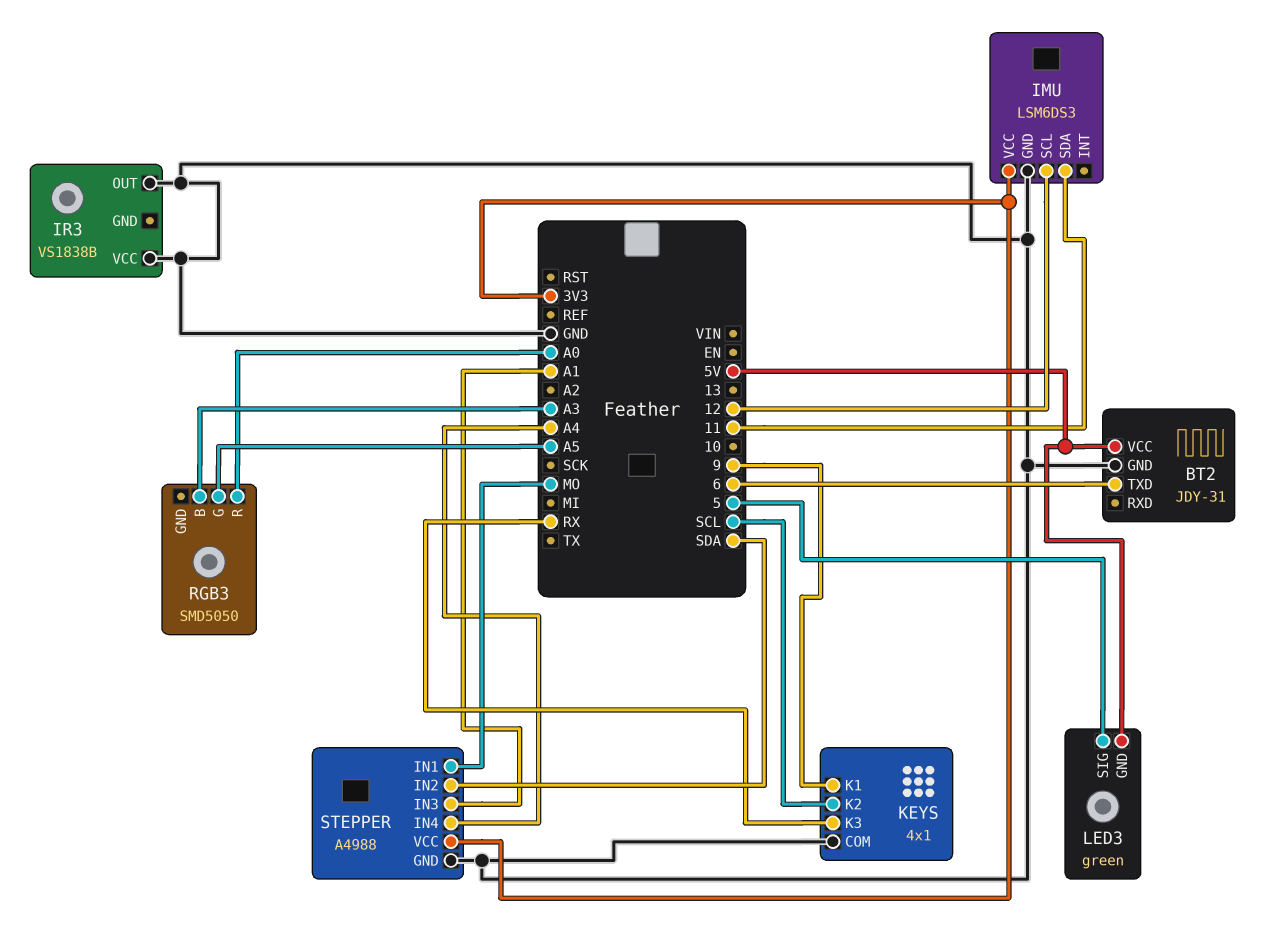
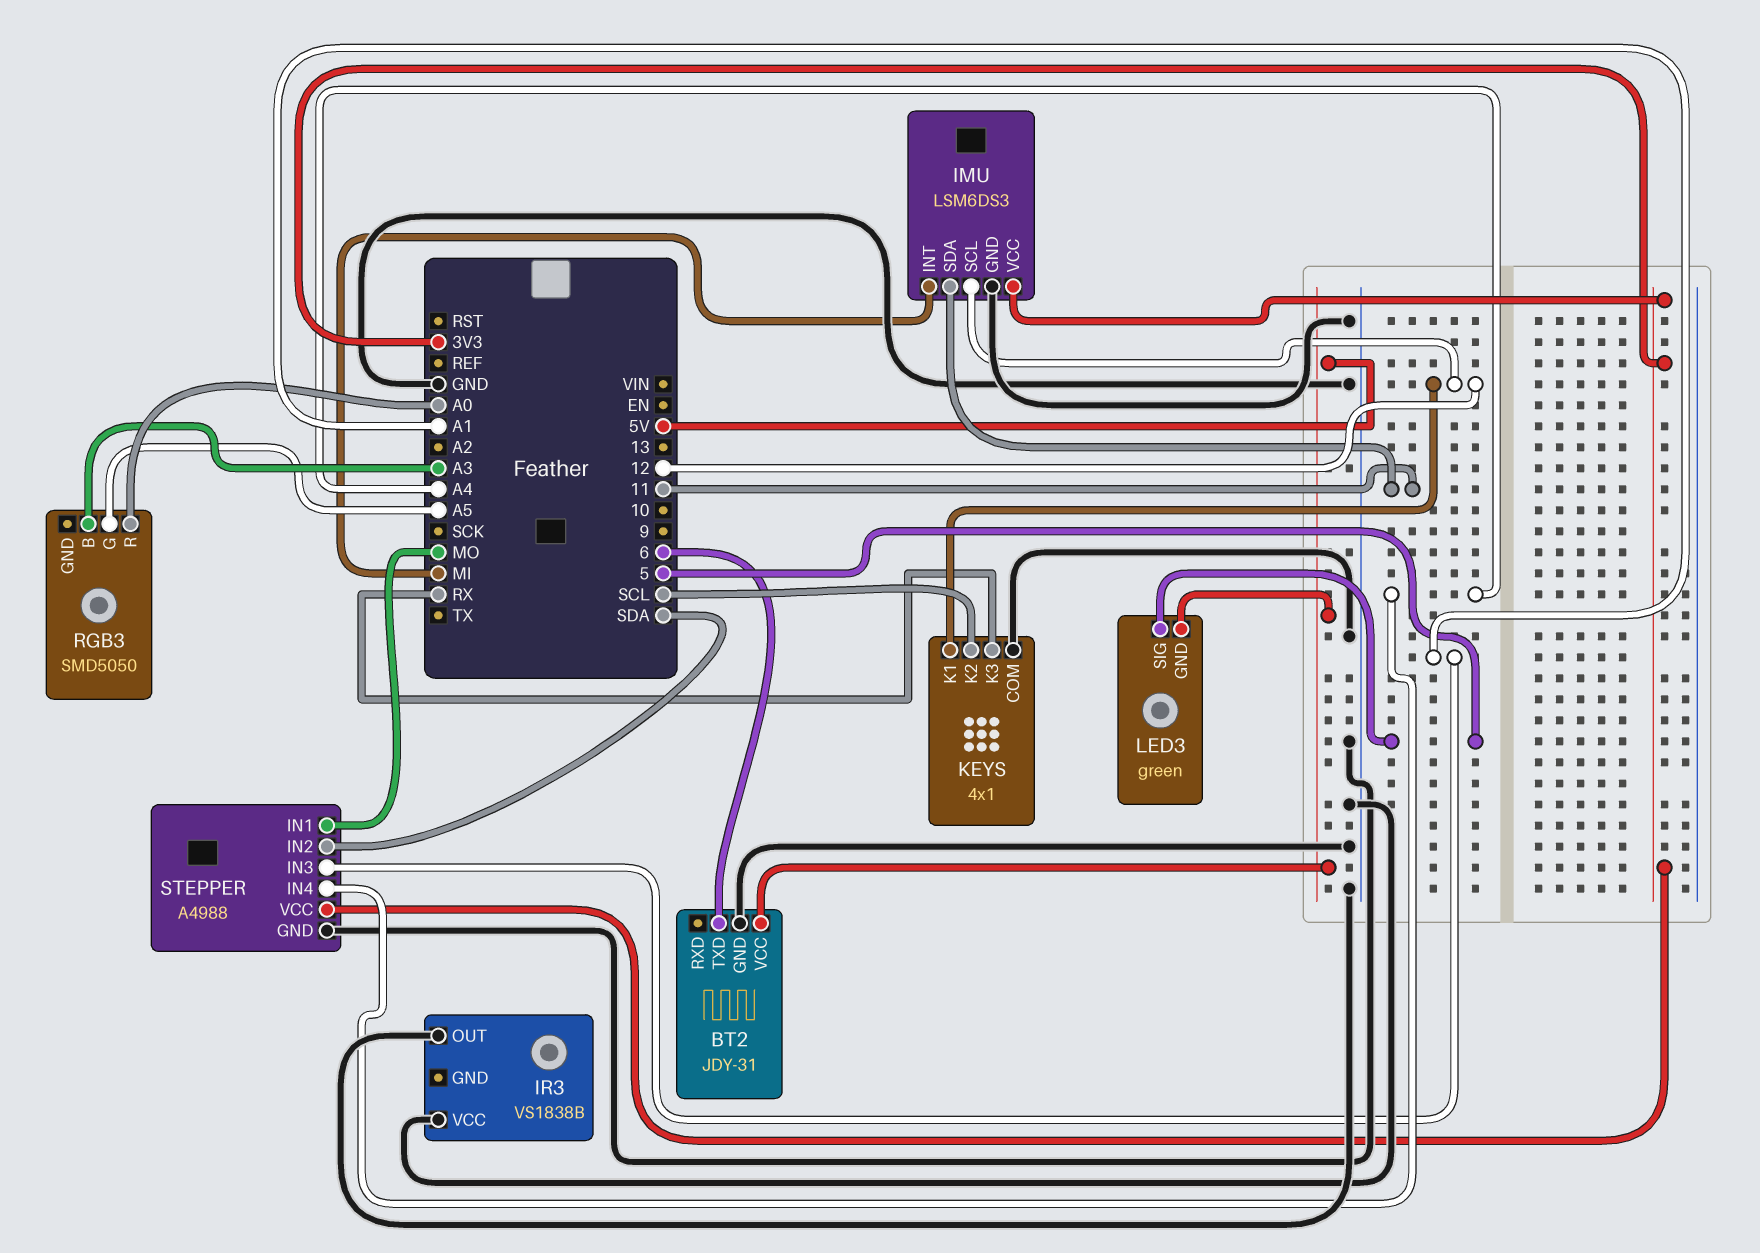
IMU pin INT: none -> MI
KEYS pin K1: 9 -> 12

